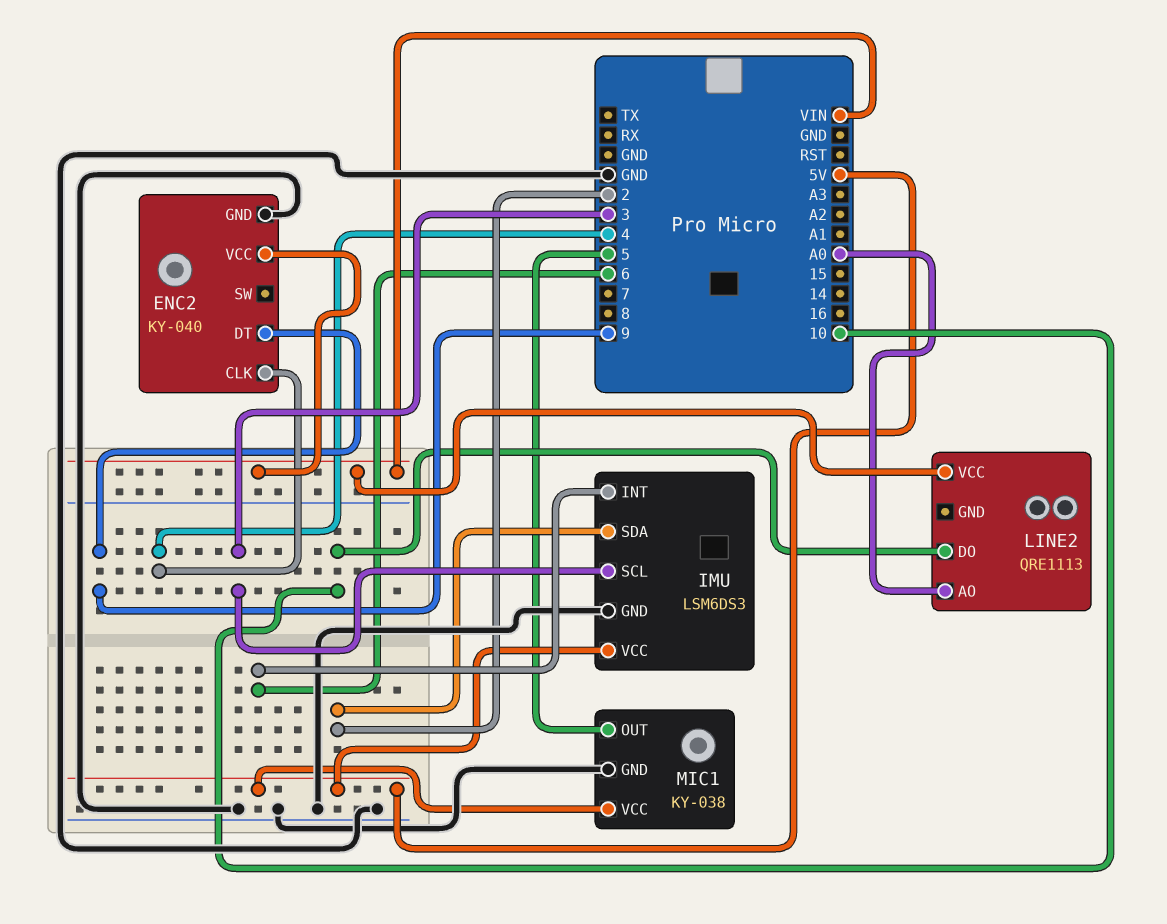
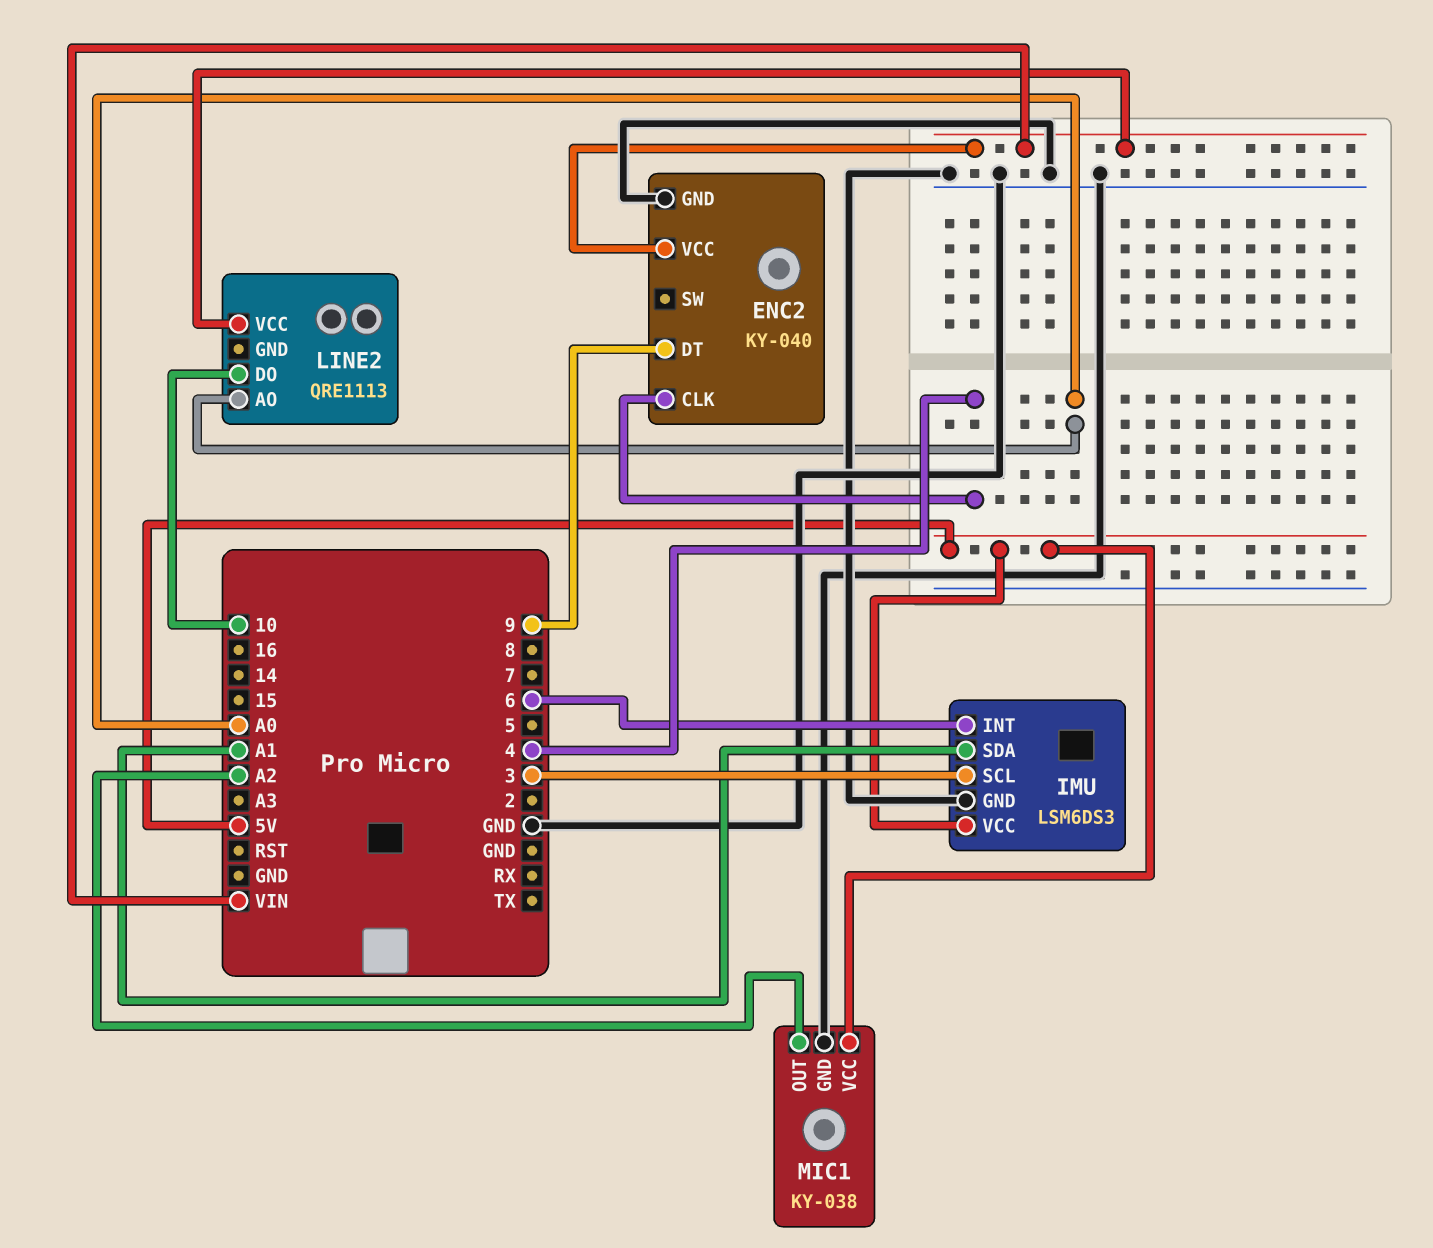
IMU pin SDA: 2 -> A1
MIC1 pin OUT: 5 -> A2

